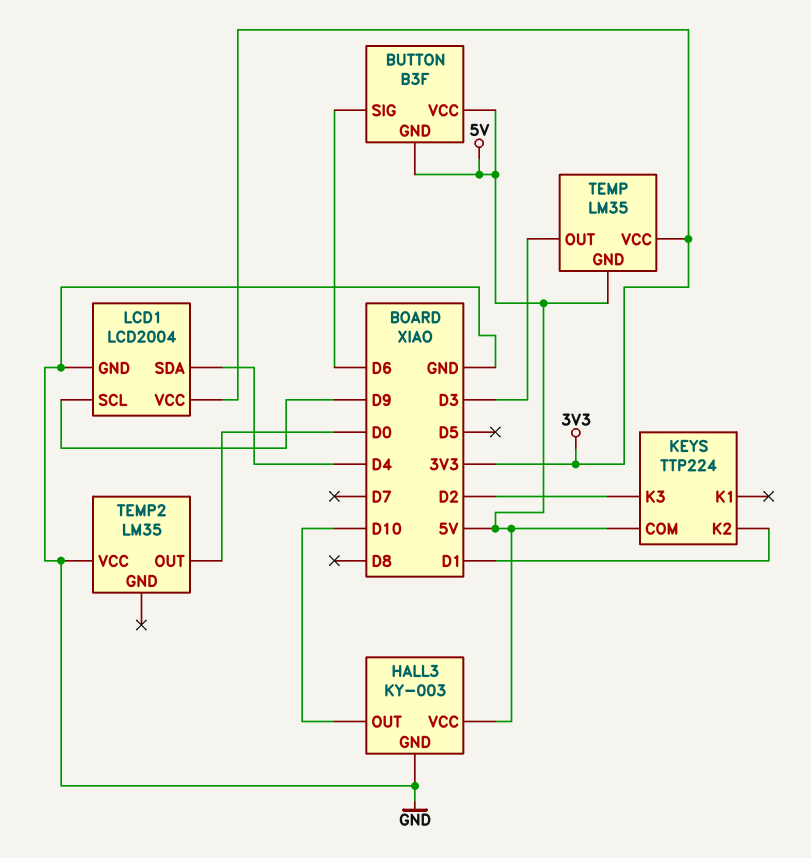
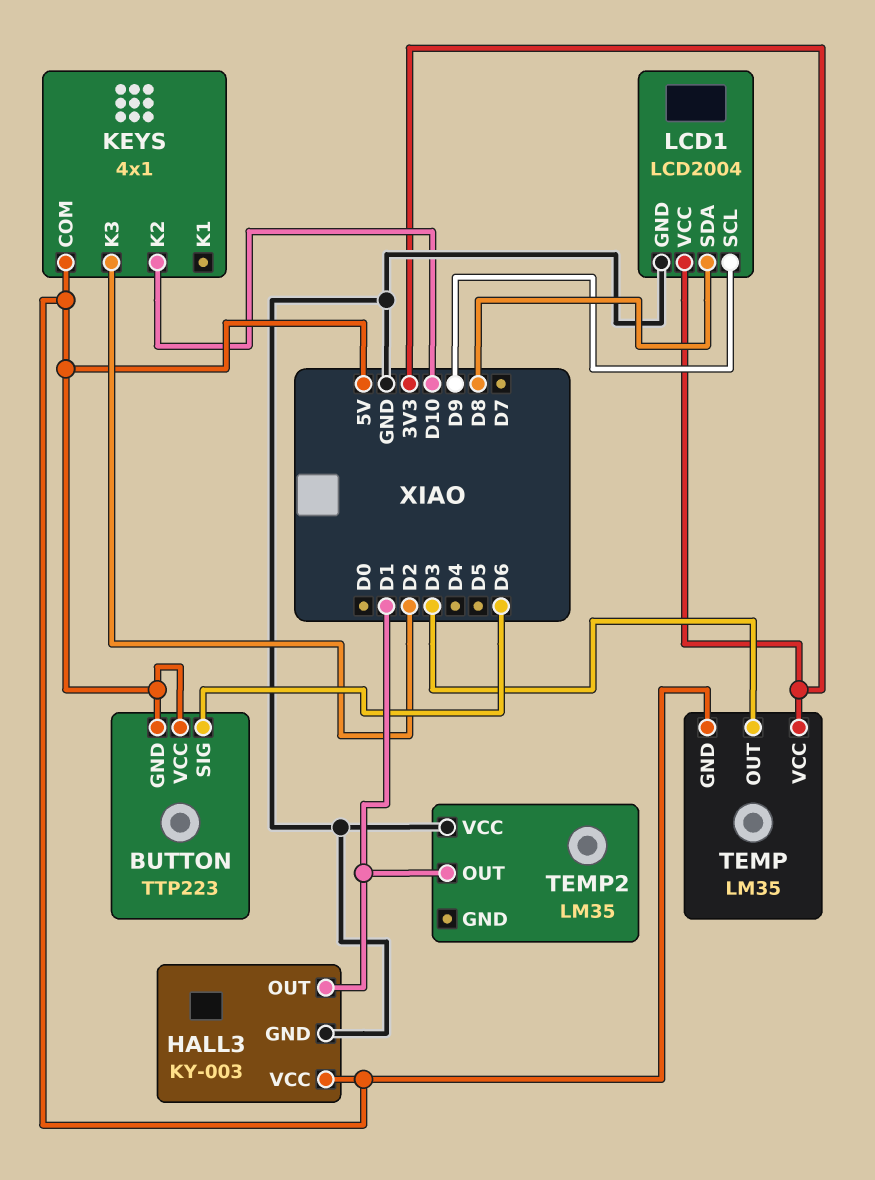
BUTTON: B3F -> TTP223
HALL3 pin OUT: D10 -> D1
KEYS: TTP224 -> 4x1
KEYS pin K2: D1 -> D10
LCD1 pin SDA: D4 -> D8
TEMP2 pin OUT: D0 -> D1

